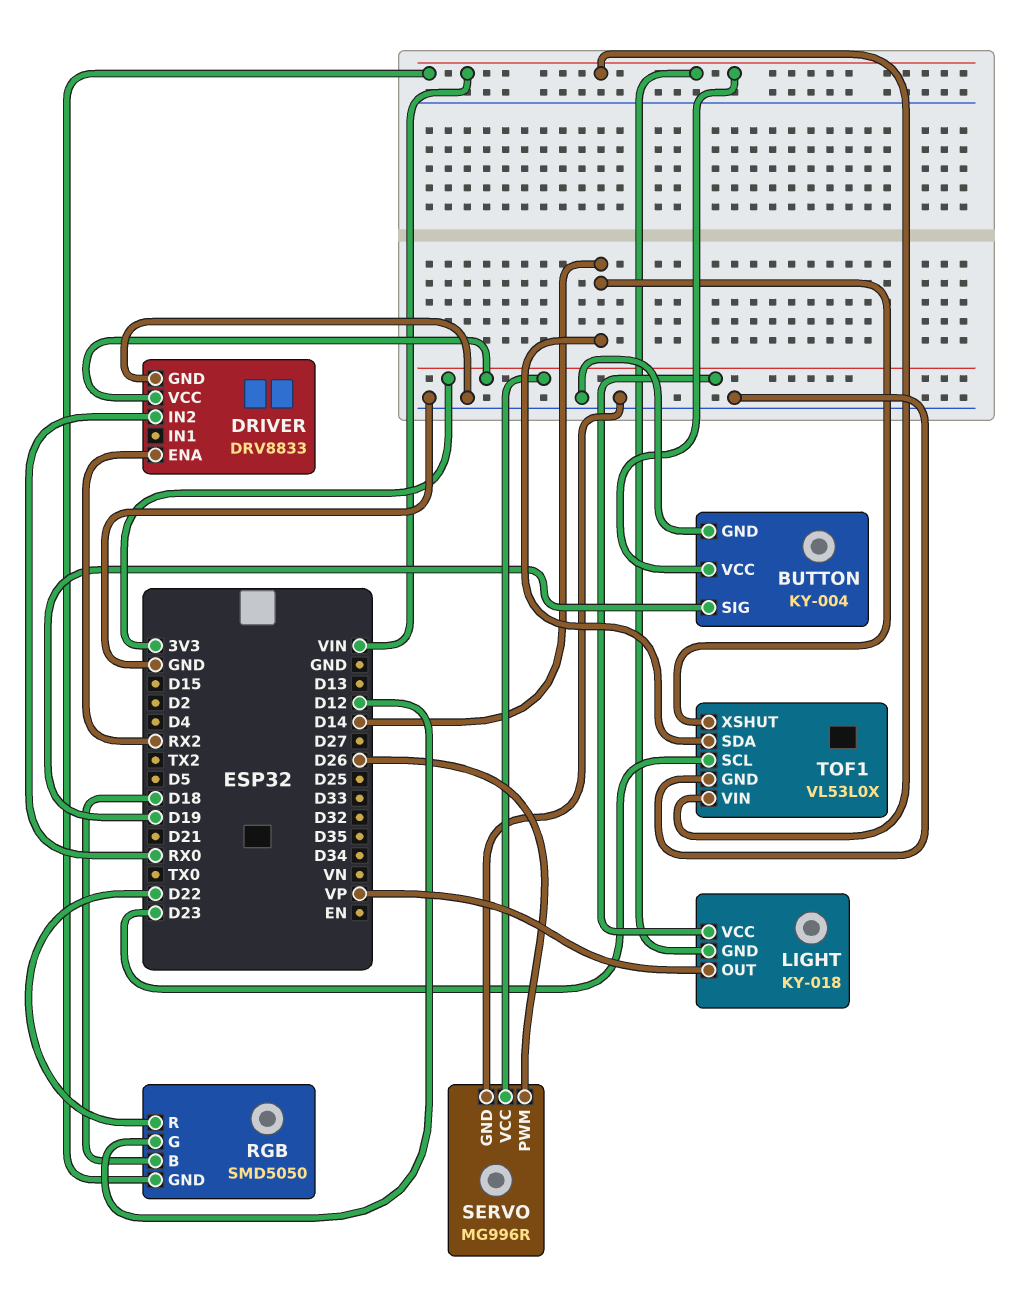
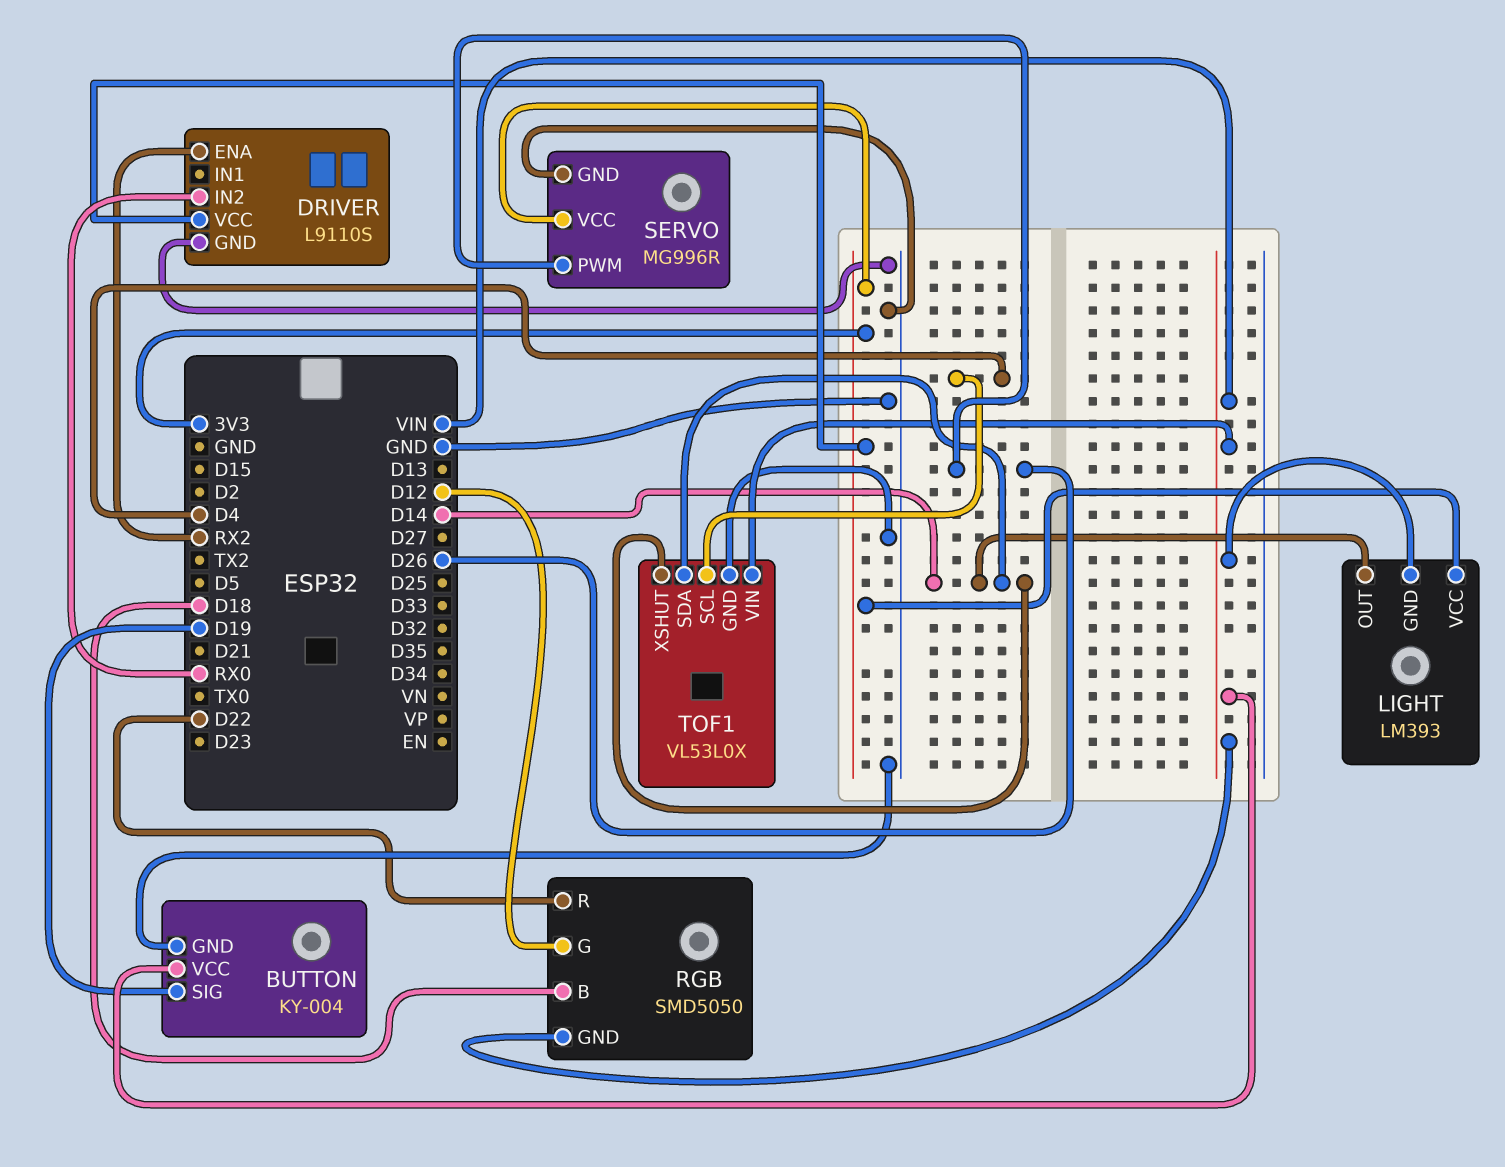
DRIVER: DRV8833 -> L9110S
LIGHT: KY-018 -> LM393
LIGHT pin OUT: VP -> D14
TOF1 pin SCL: D23 -> D4

